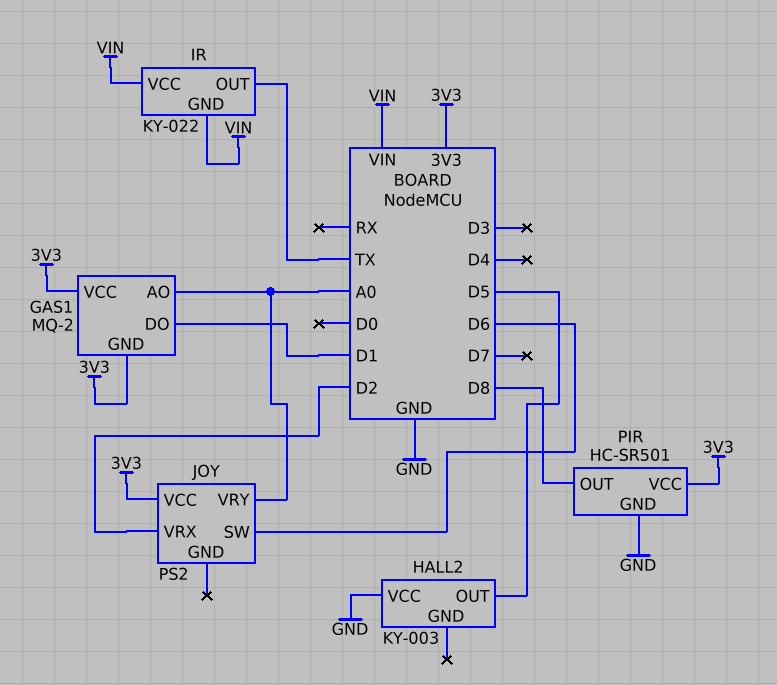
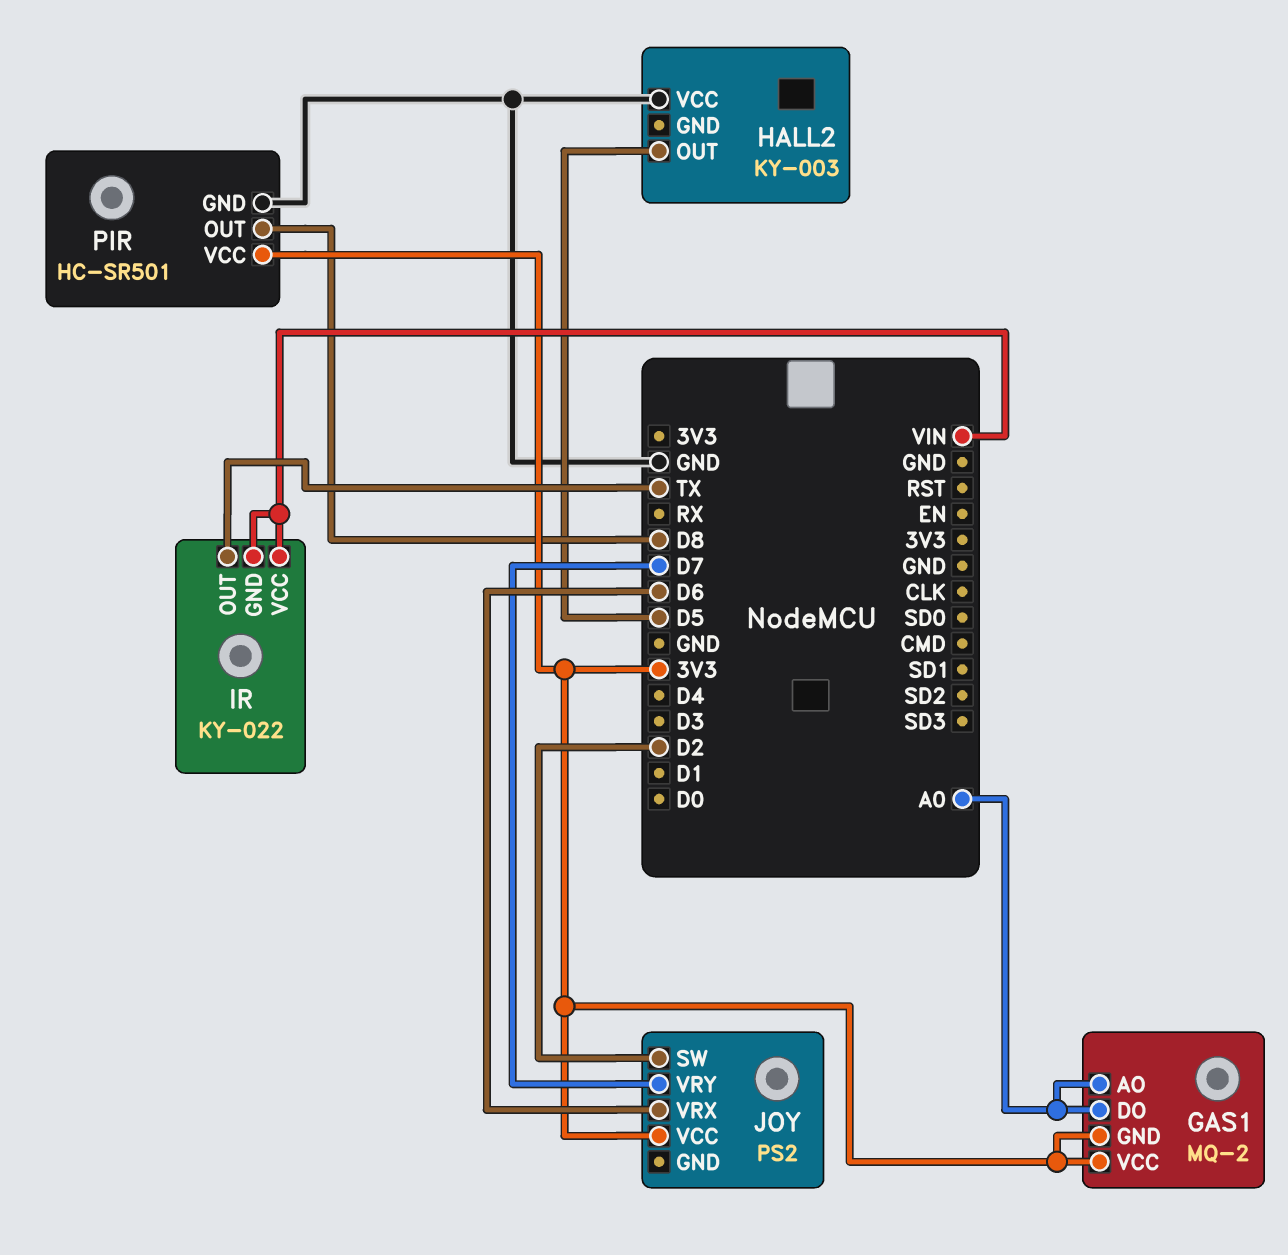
GAS1 pin DO: D1 -> A0
JOY pin SW: D6 -> D2
JOY pin VRX: D2 -> D6
JOY pin VRY: A0 -> D7

